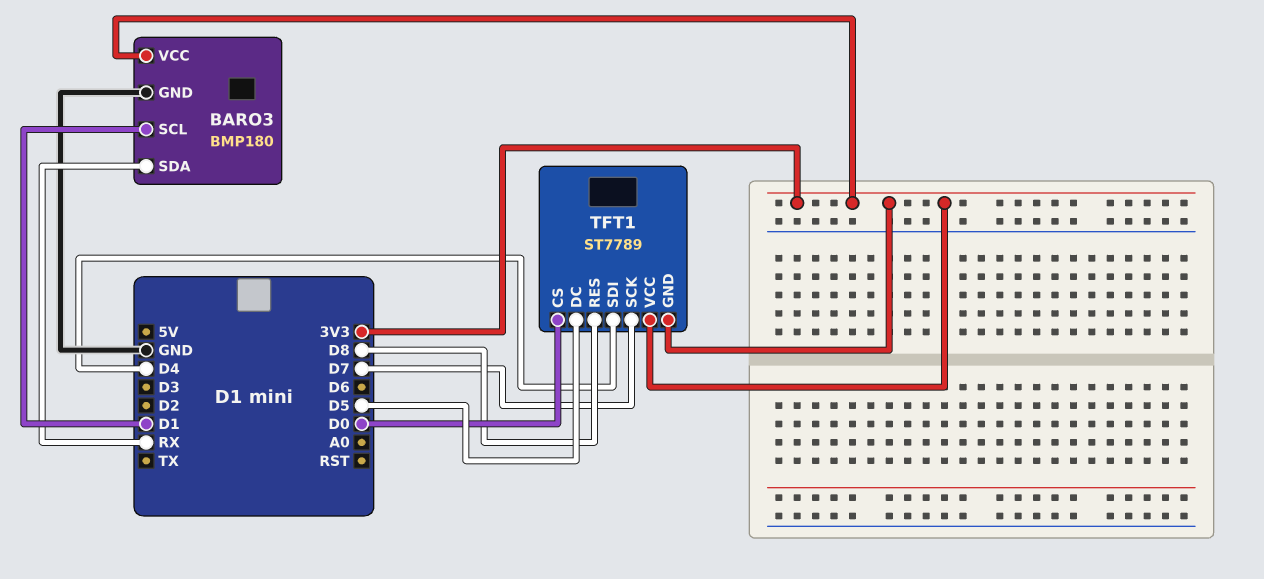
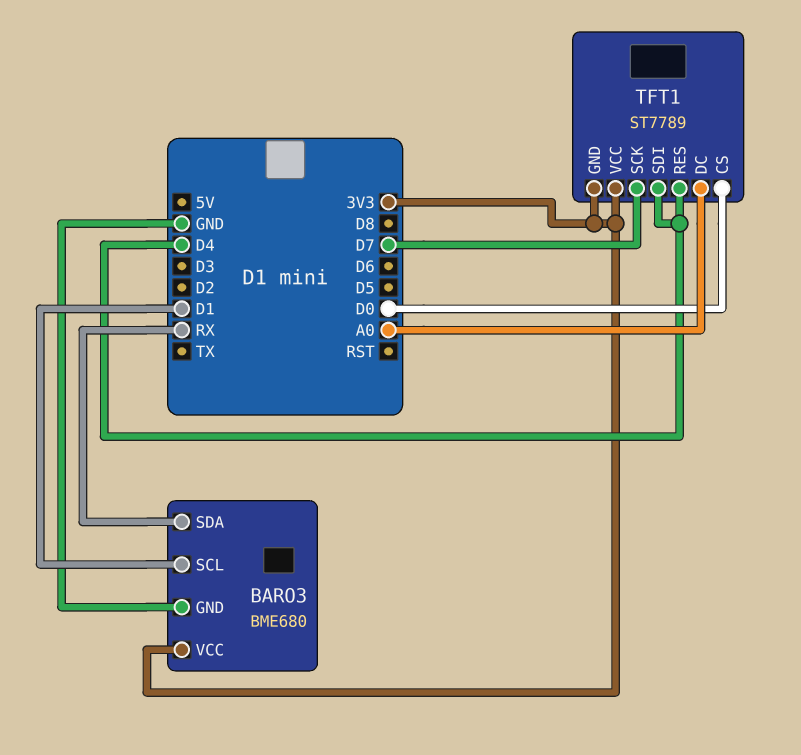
BARO3: BMP180 -> BME680
TFT1 pin DC: D5 -> A0
TFT1 pin RES: D8 -> D4

